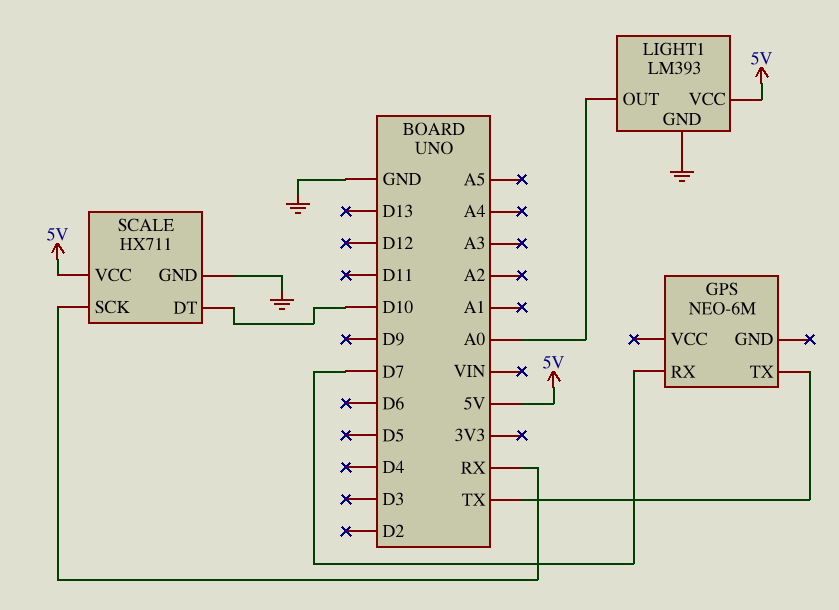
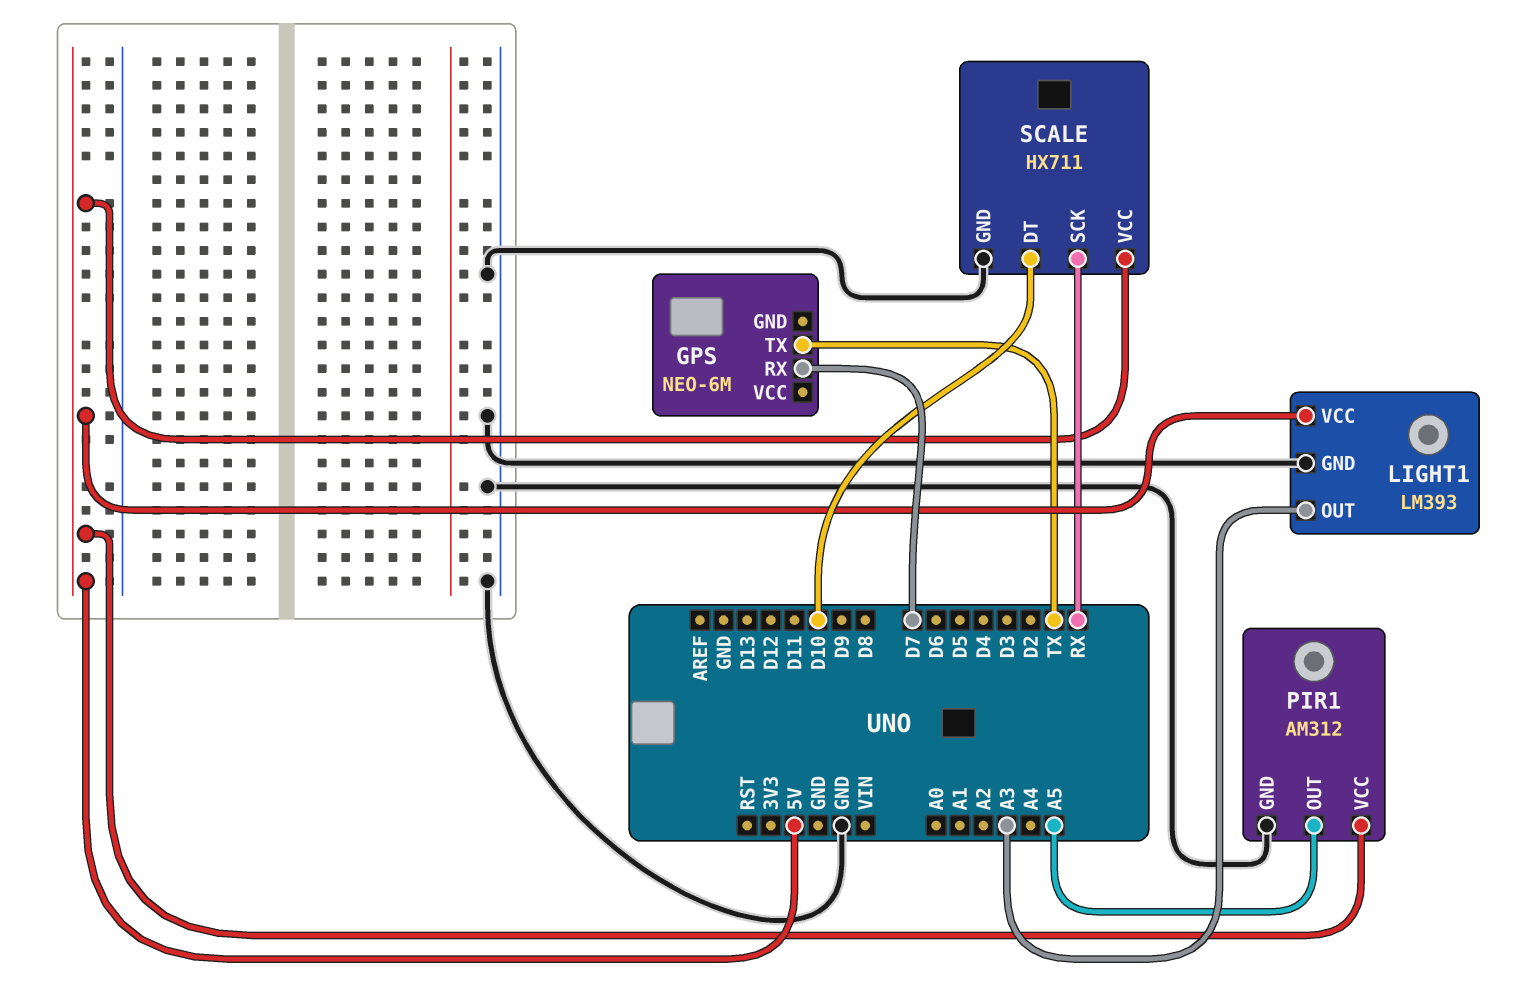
LIGHT1 pin OUT: A0 -> A3
PIR1: none -> AM312
PIR1 pin GND: none -> GND
PIR1 pin OUT: none -> A5
PIR1 pin VCC: none -> 5V

